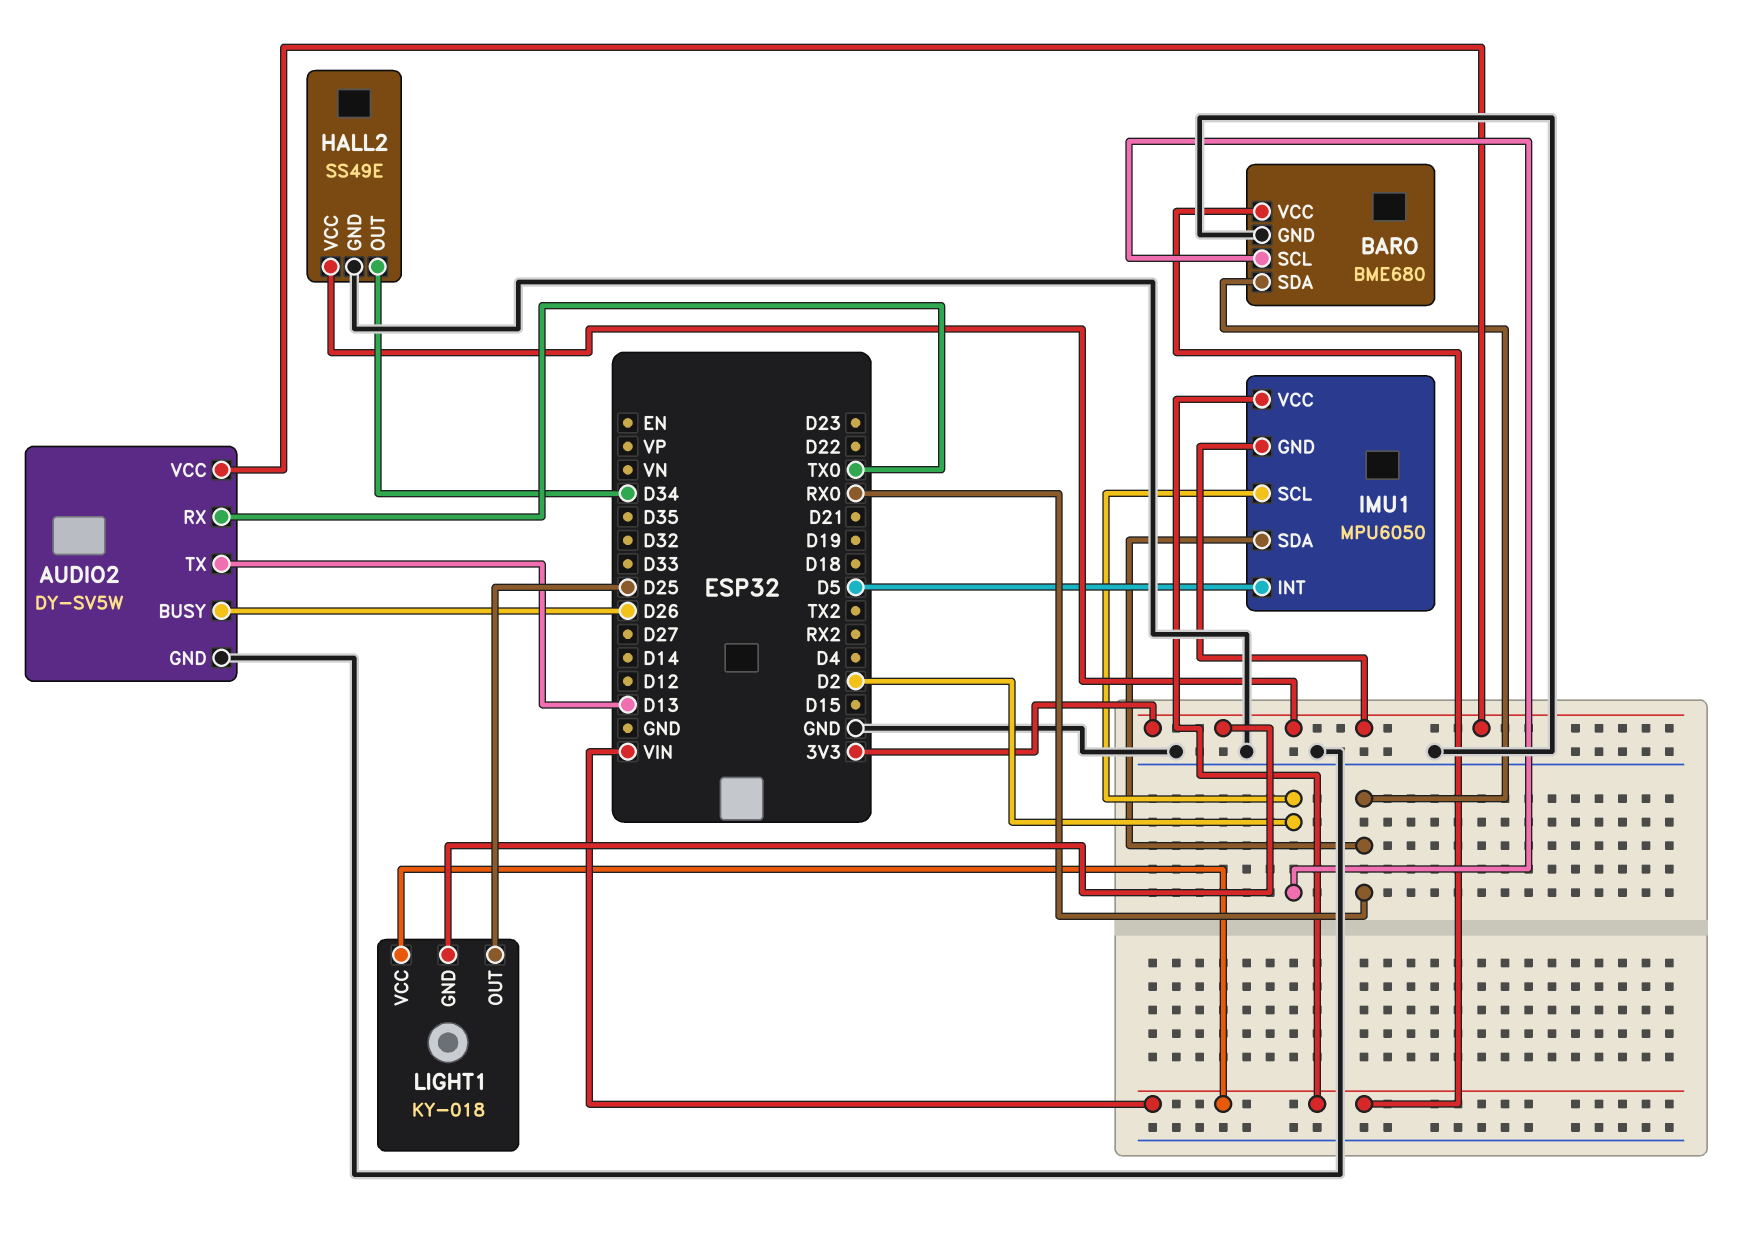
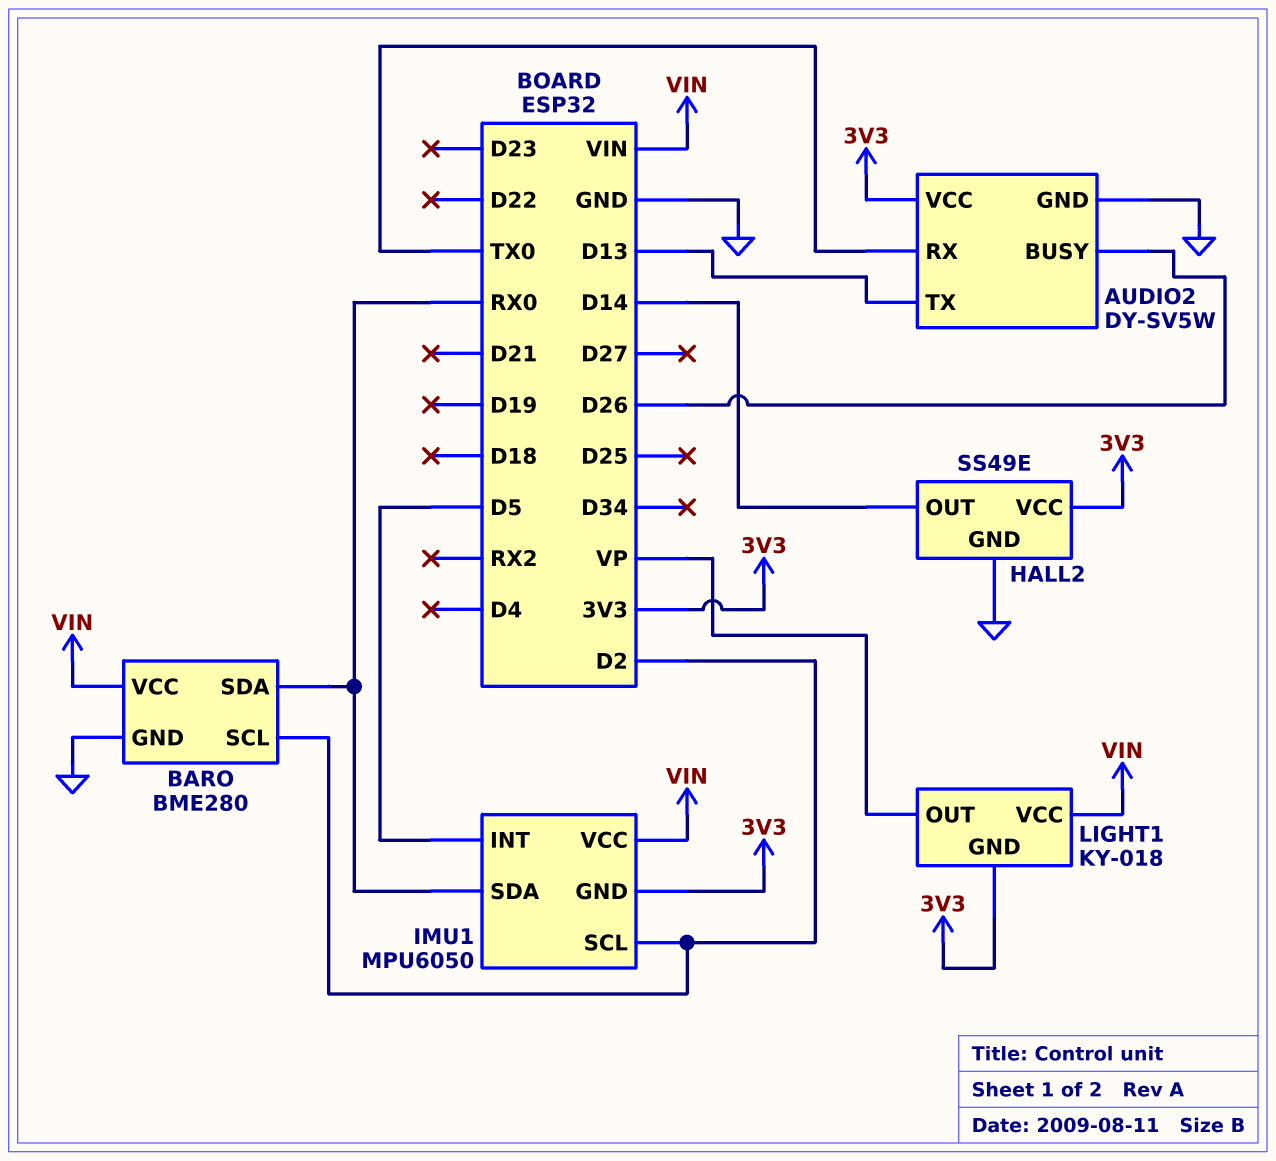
BARO: BME680 -> BME280
HALL2 pin OUT: D34 -> D14
LIGHT1 pin OUT: D25 -> VP

